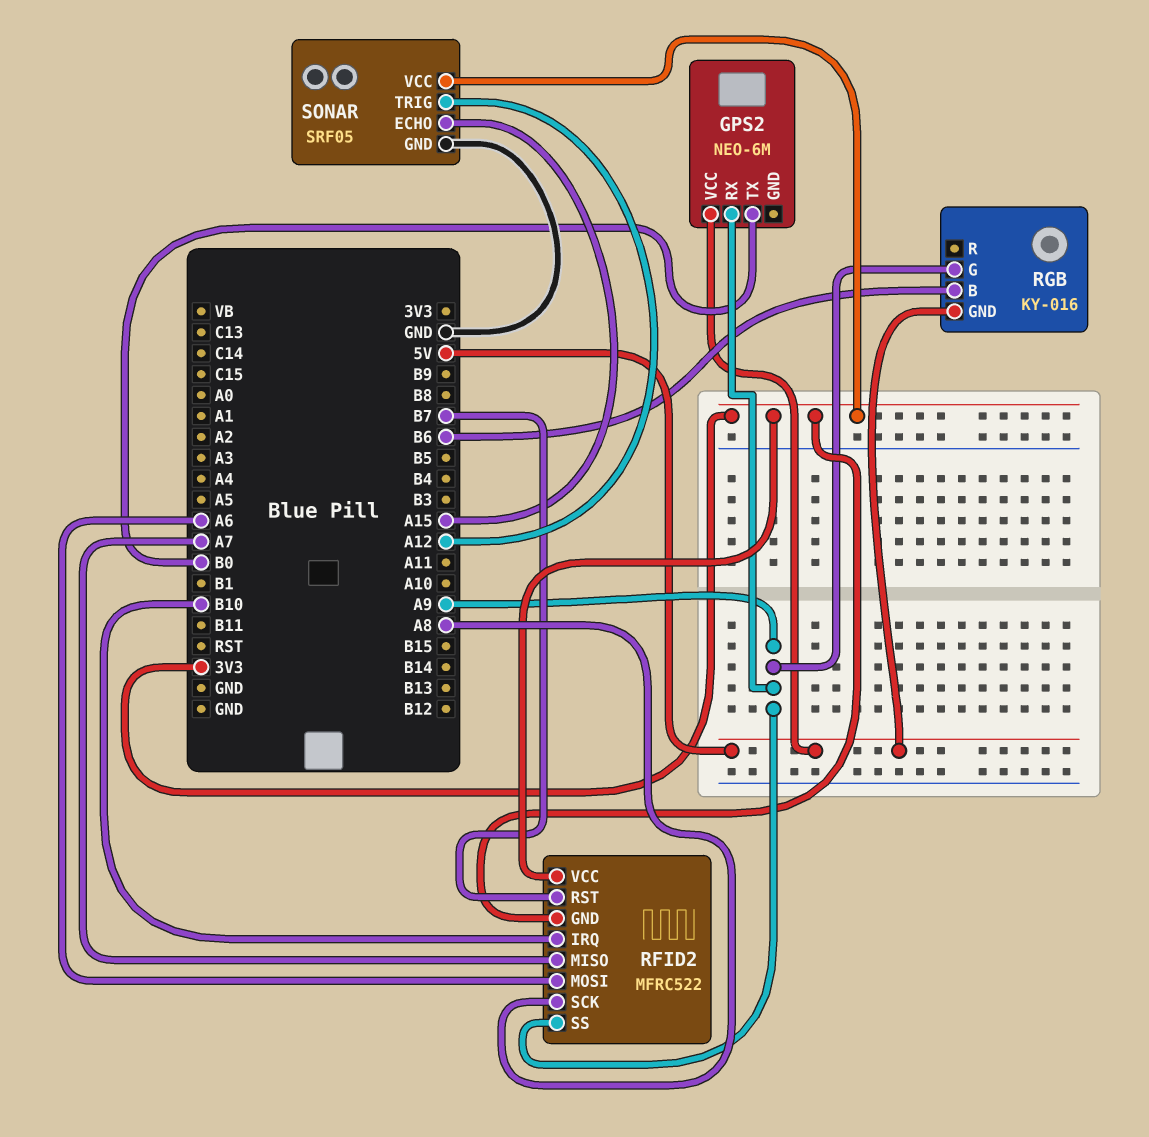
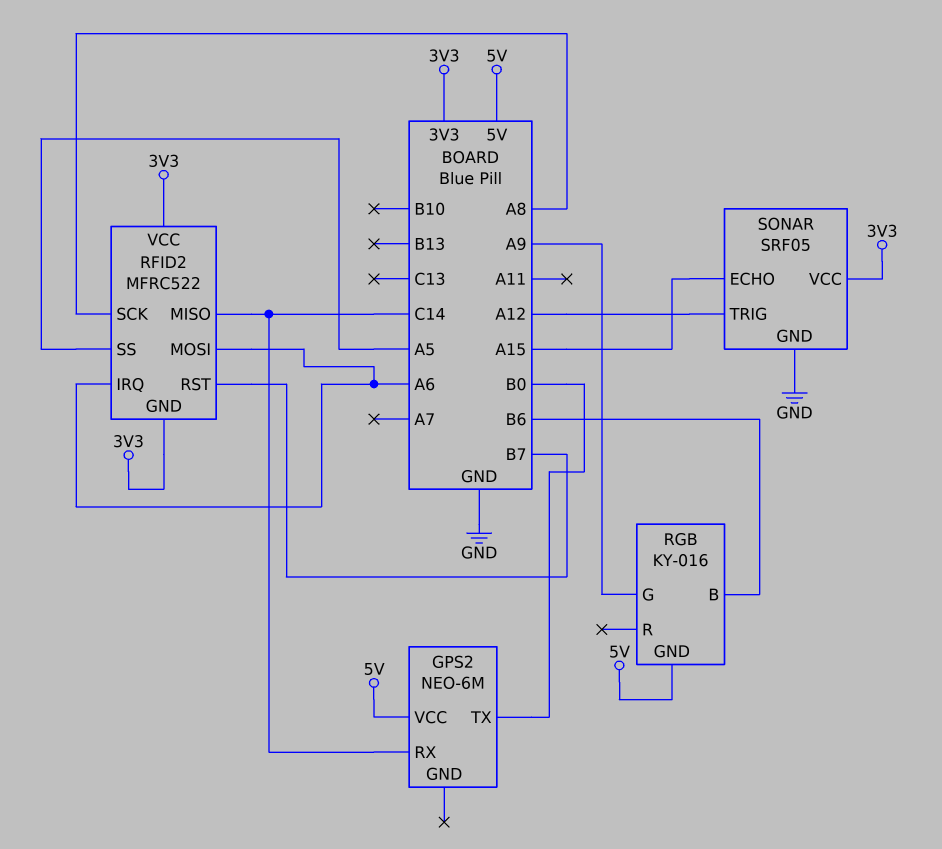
GPS2 pin RX: A9 -> C14
RFID2 pin IRQ: B10 -> A6
RFID2 pin MISO: A7 -> C14
RFID2 pin SS: A9 -> A5

